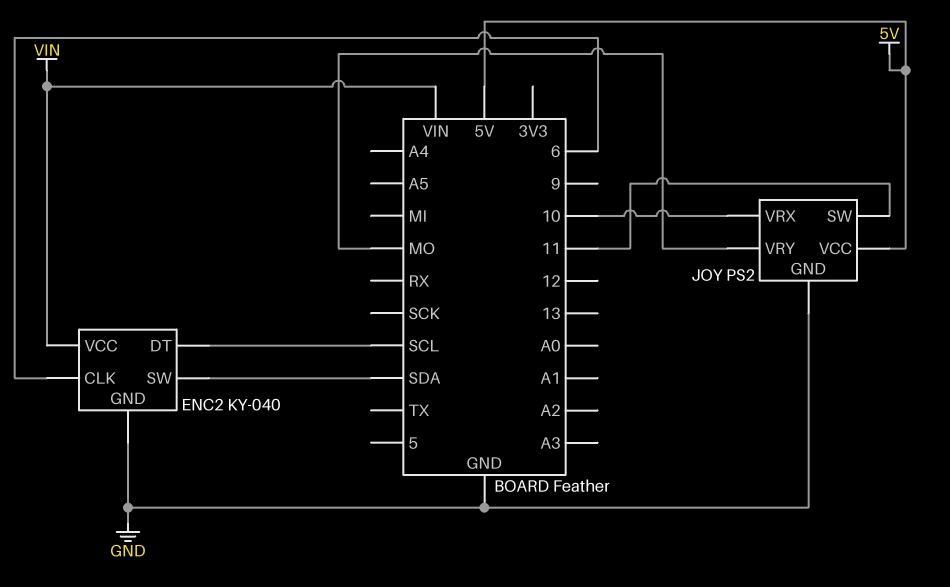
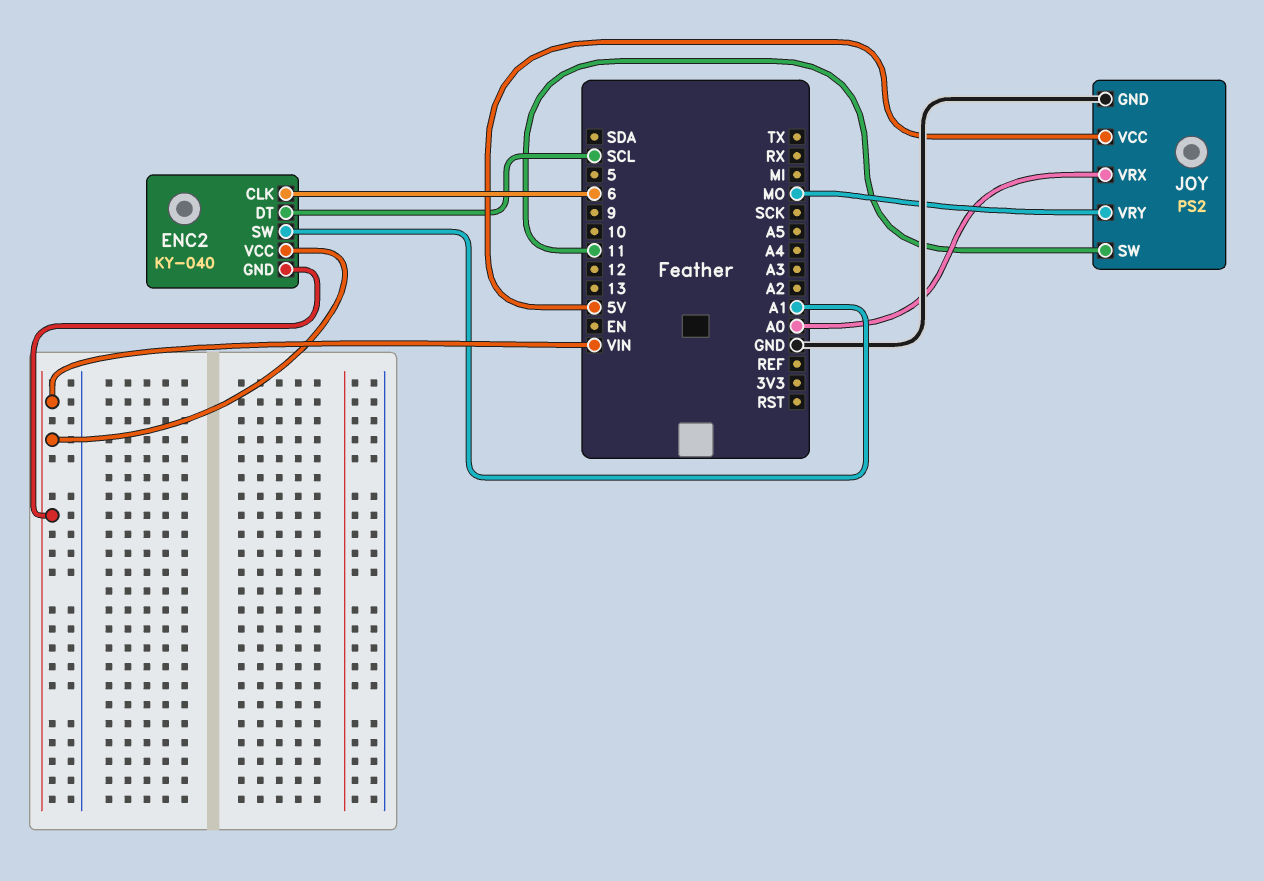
ENC2 pin GND: GND -> VIN
ENC2 pin SW: SDA -> A1
JOY pin VRX: 10 -> A0

